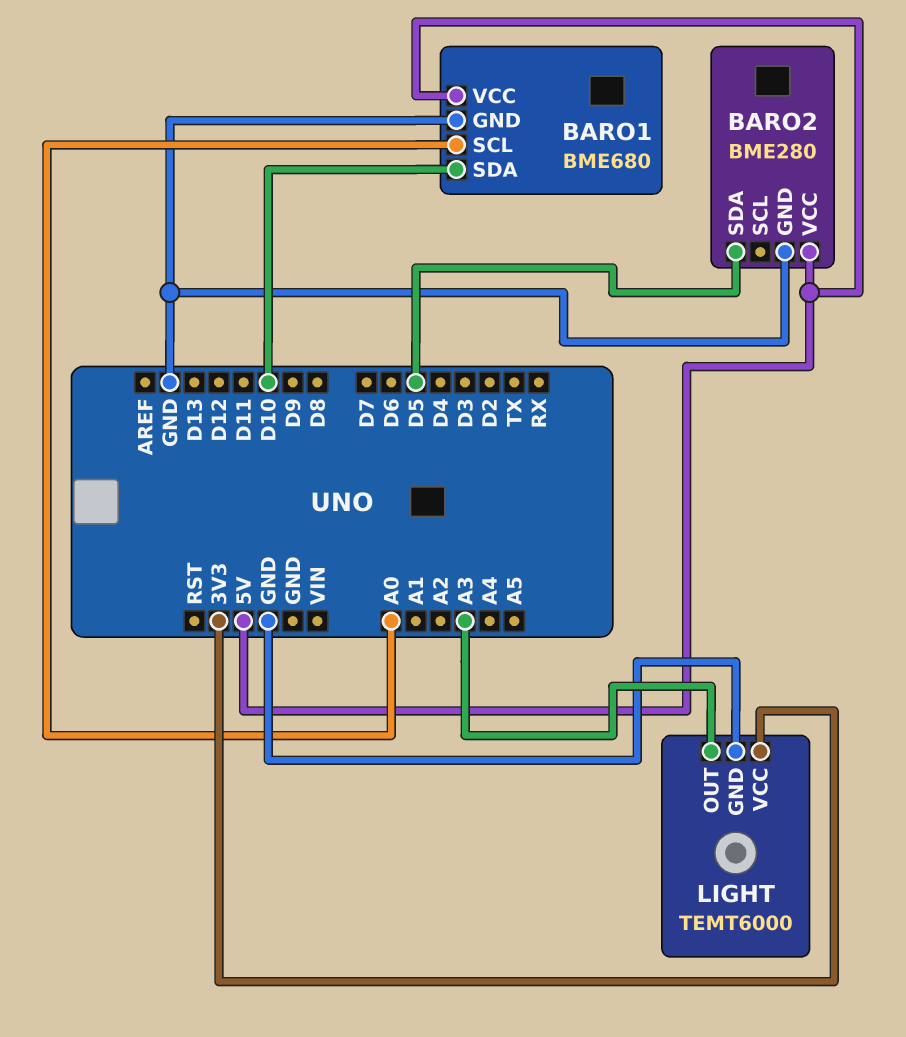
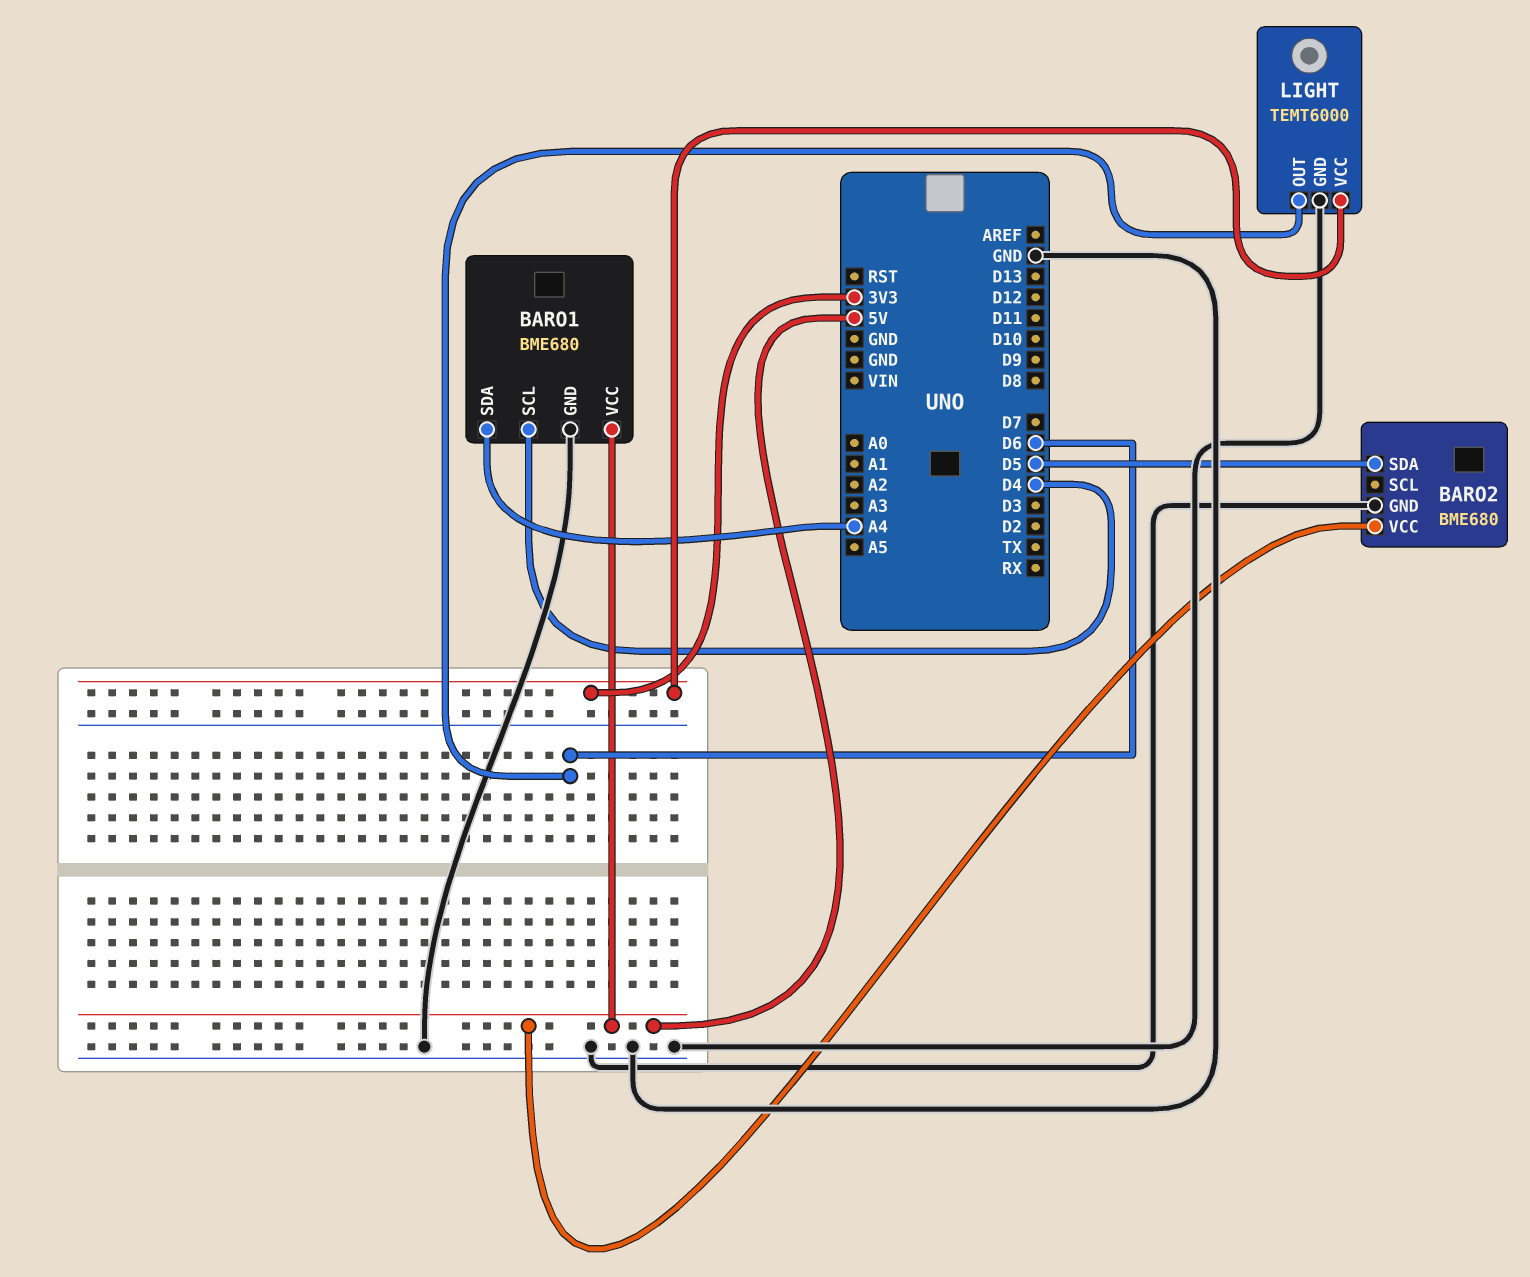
BARO1 pin SCL: A0 -> D4
BARO1 pin SDA: D10 -> A4
BARO2: BME280 -> BME680
LIGHT pin OUT: A3 -> D6

